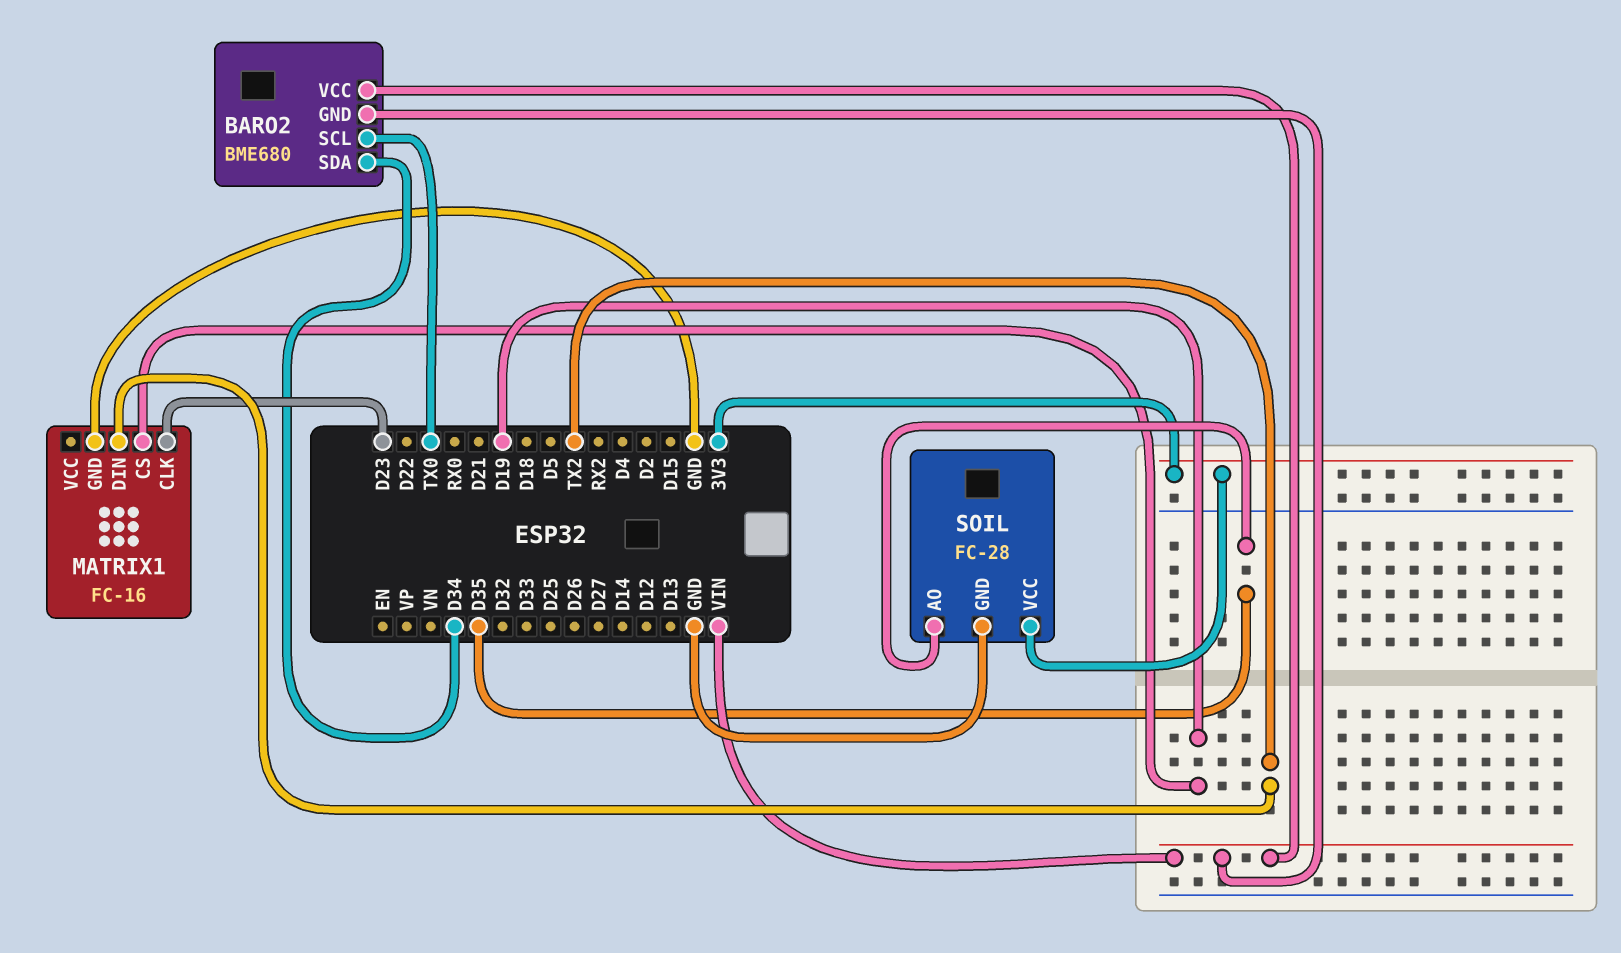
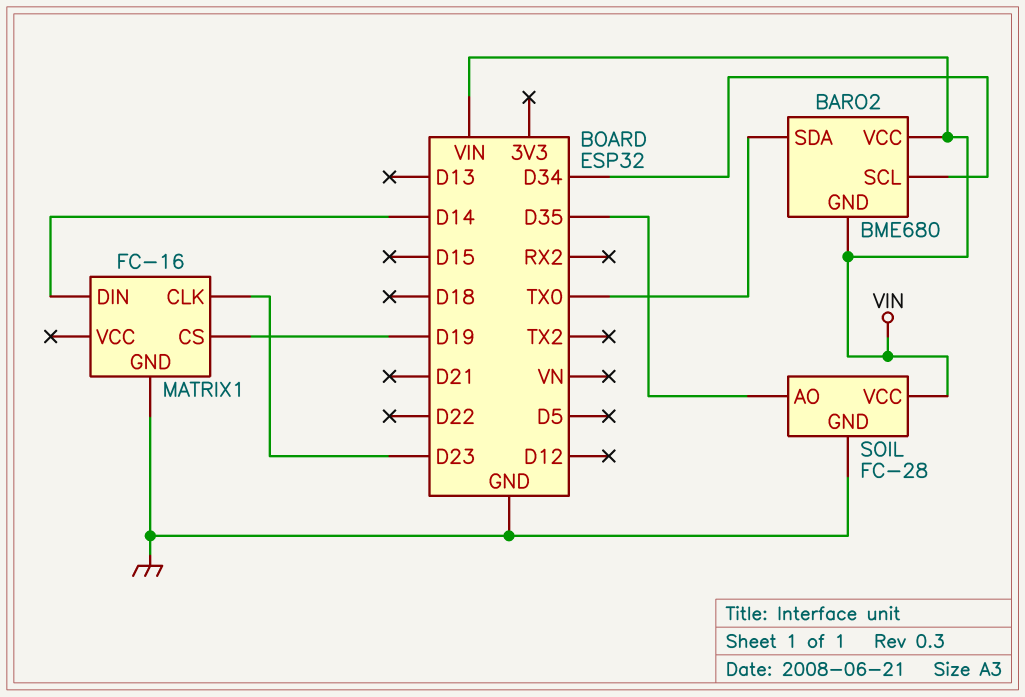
BARO2 pin SCL: TX0 -> D34
BARO2 pin SDA: D34 -> TX0
MATRIX1 pin DIN: TX2 -> D14
SOIL pin VCC: 3V3 -> VIN

